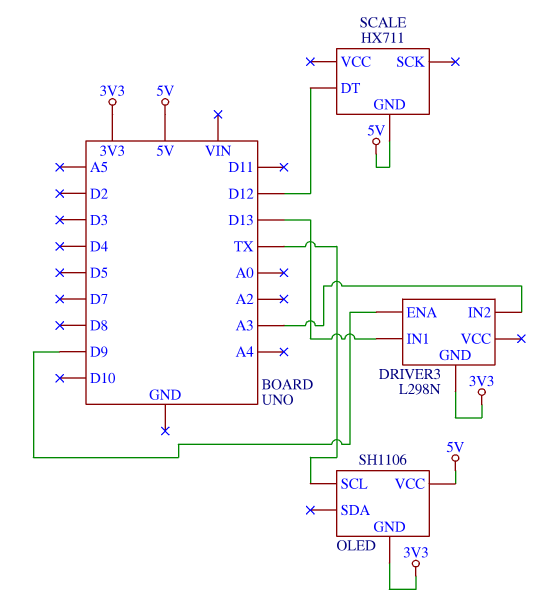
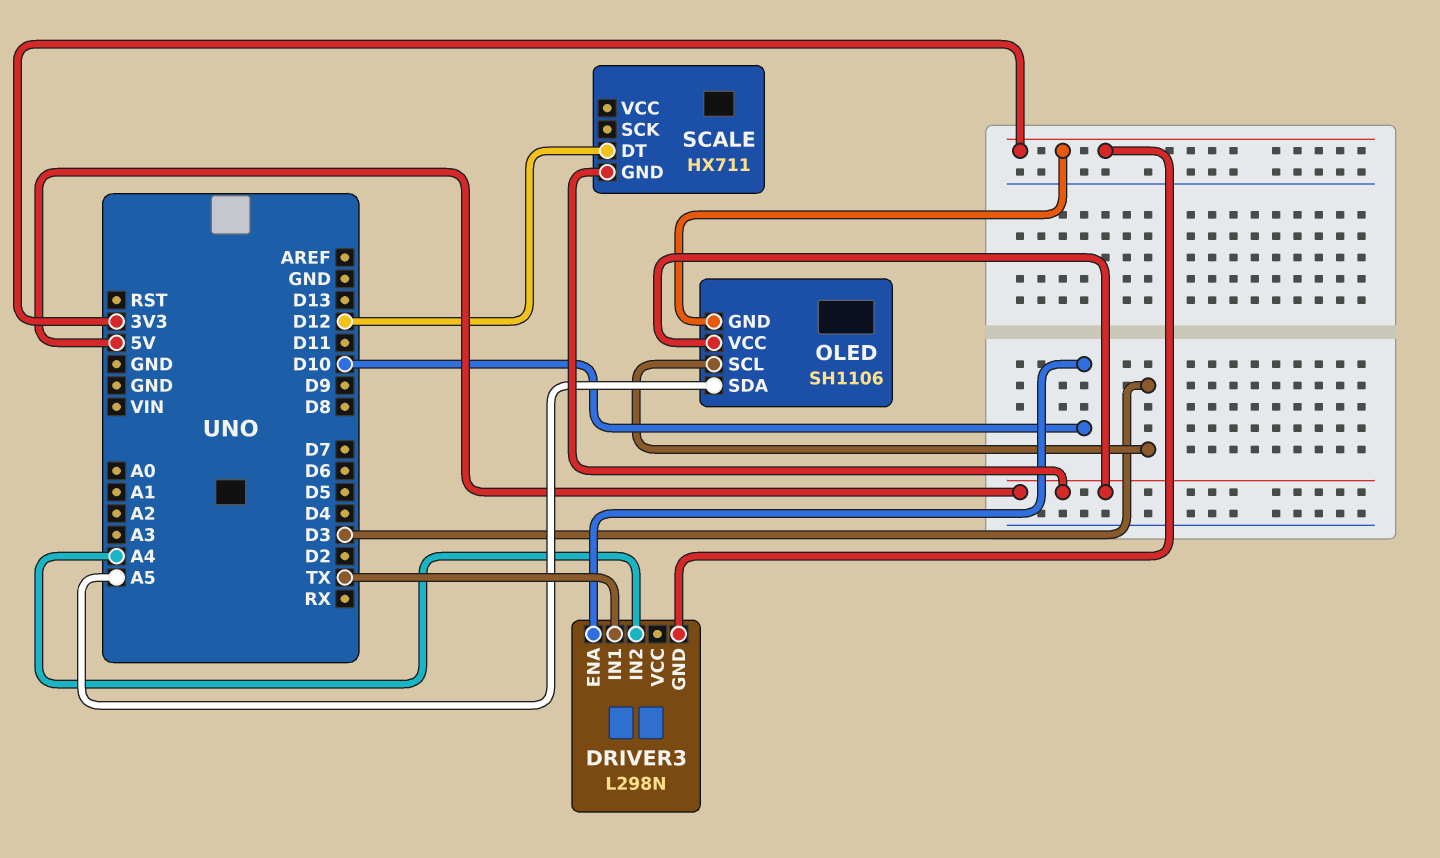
DRIVER3 pin ENA: D9 -> D10
DRIVER3 pin IN1: D13 -> TX
DRIVER3 pin IN2: A3 -> A4
OLED pin SCL: TX -> D3
OLED pin SDA: none -> A5

